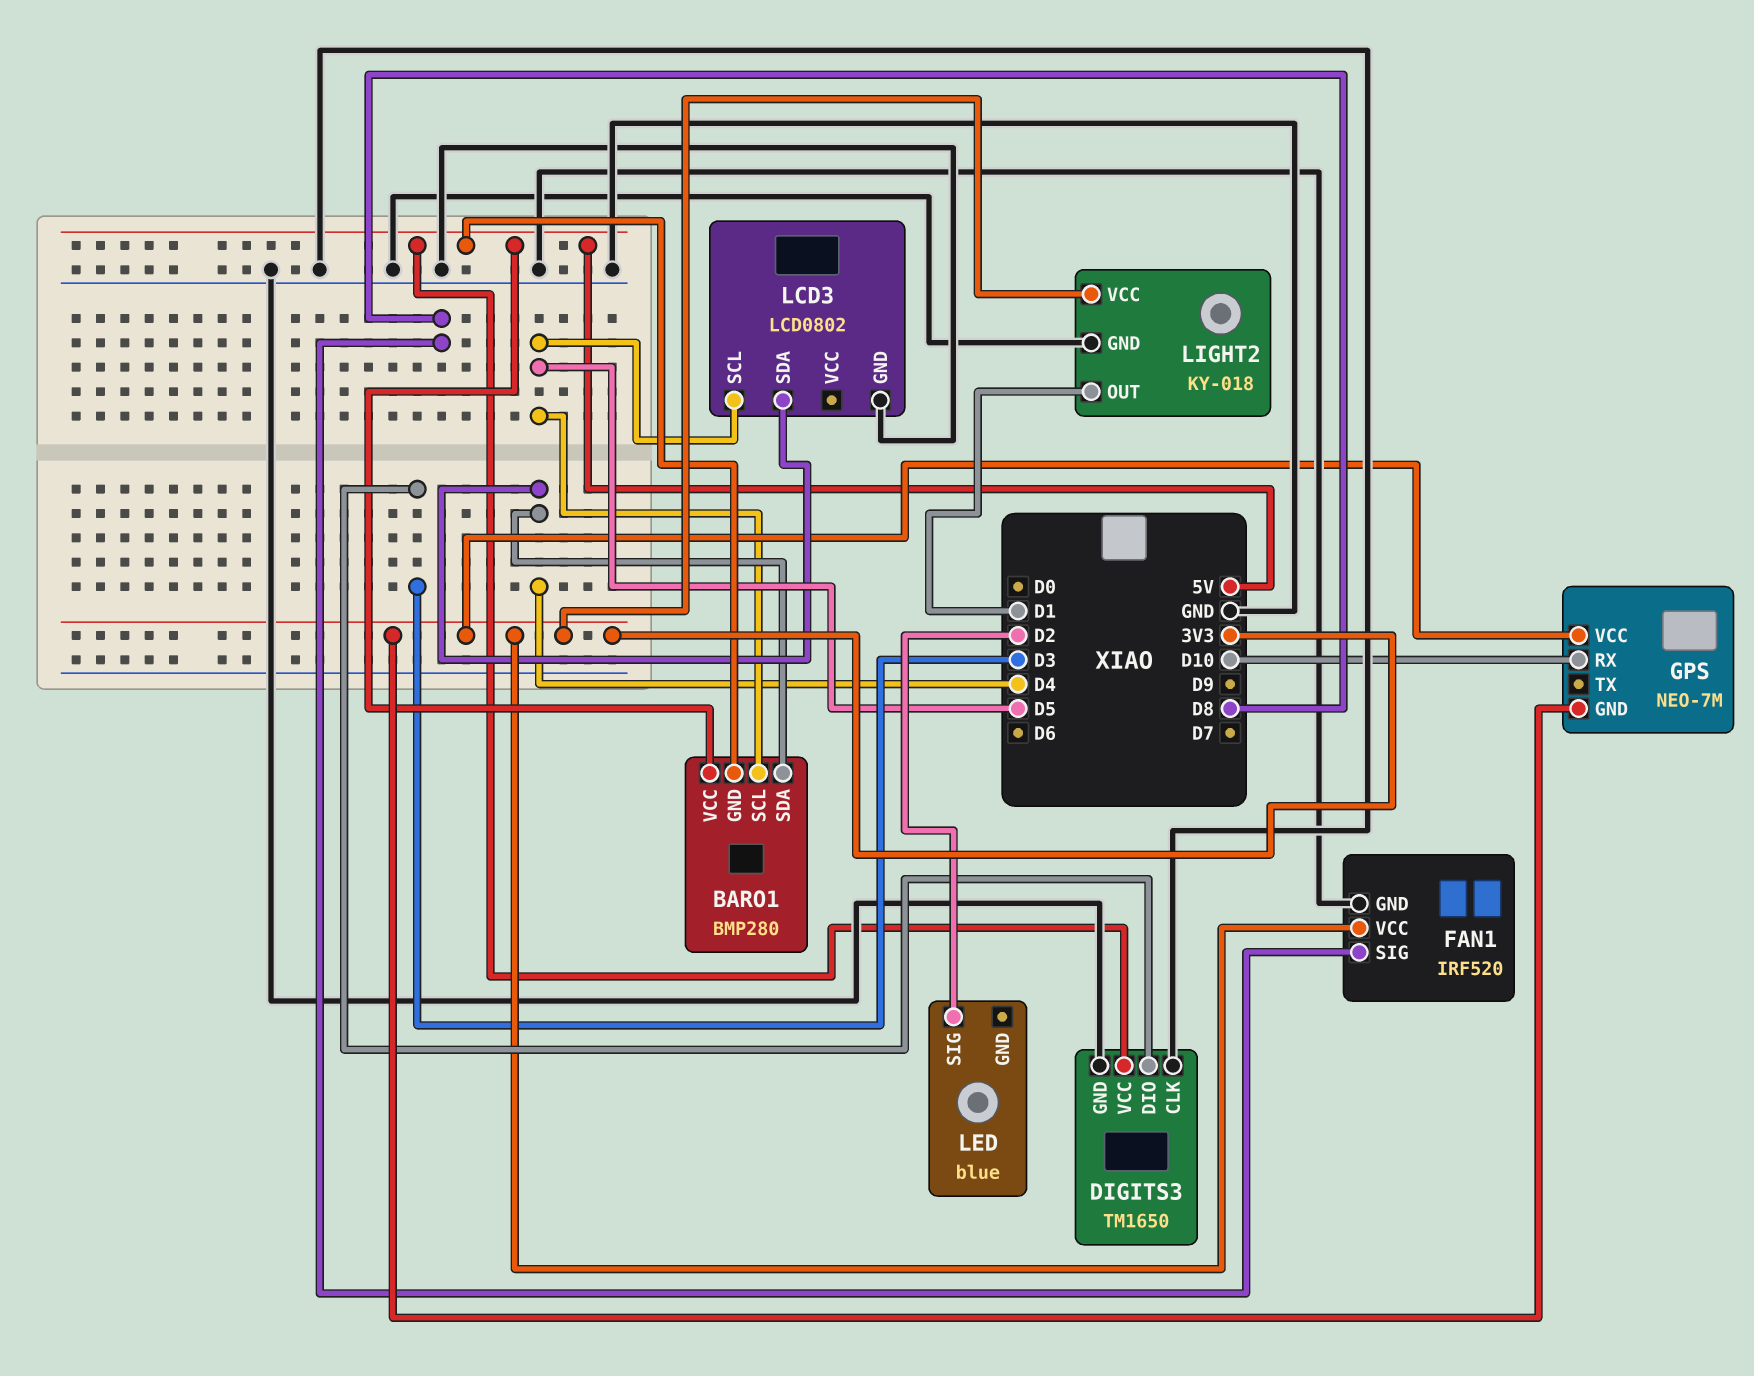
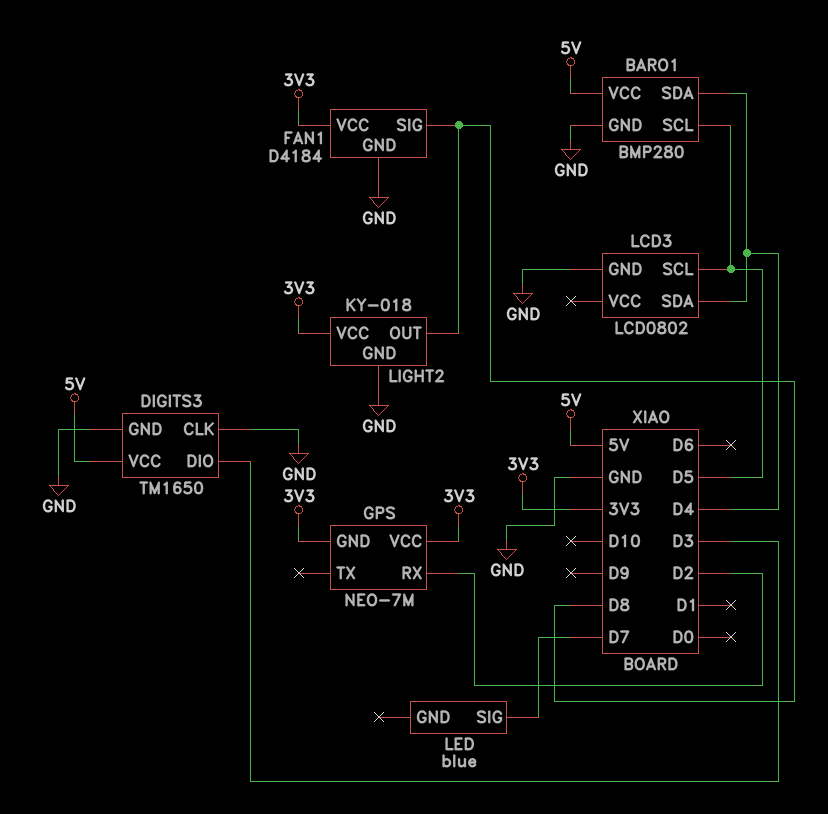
BARO1 pin GND: 5V -> GND
FAN1: IRF520 -> D4184
GPS pin RX: D10 -> D2
LED pin SIG: D2 -> D7
LIGHT2 pin OUT: D1 -> D8

